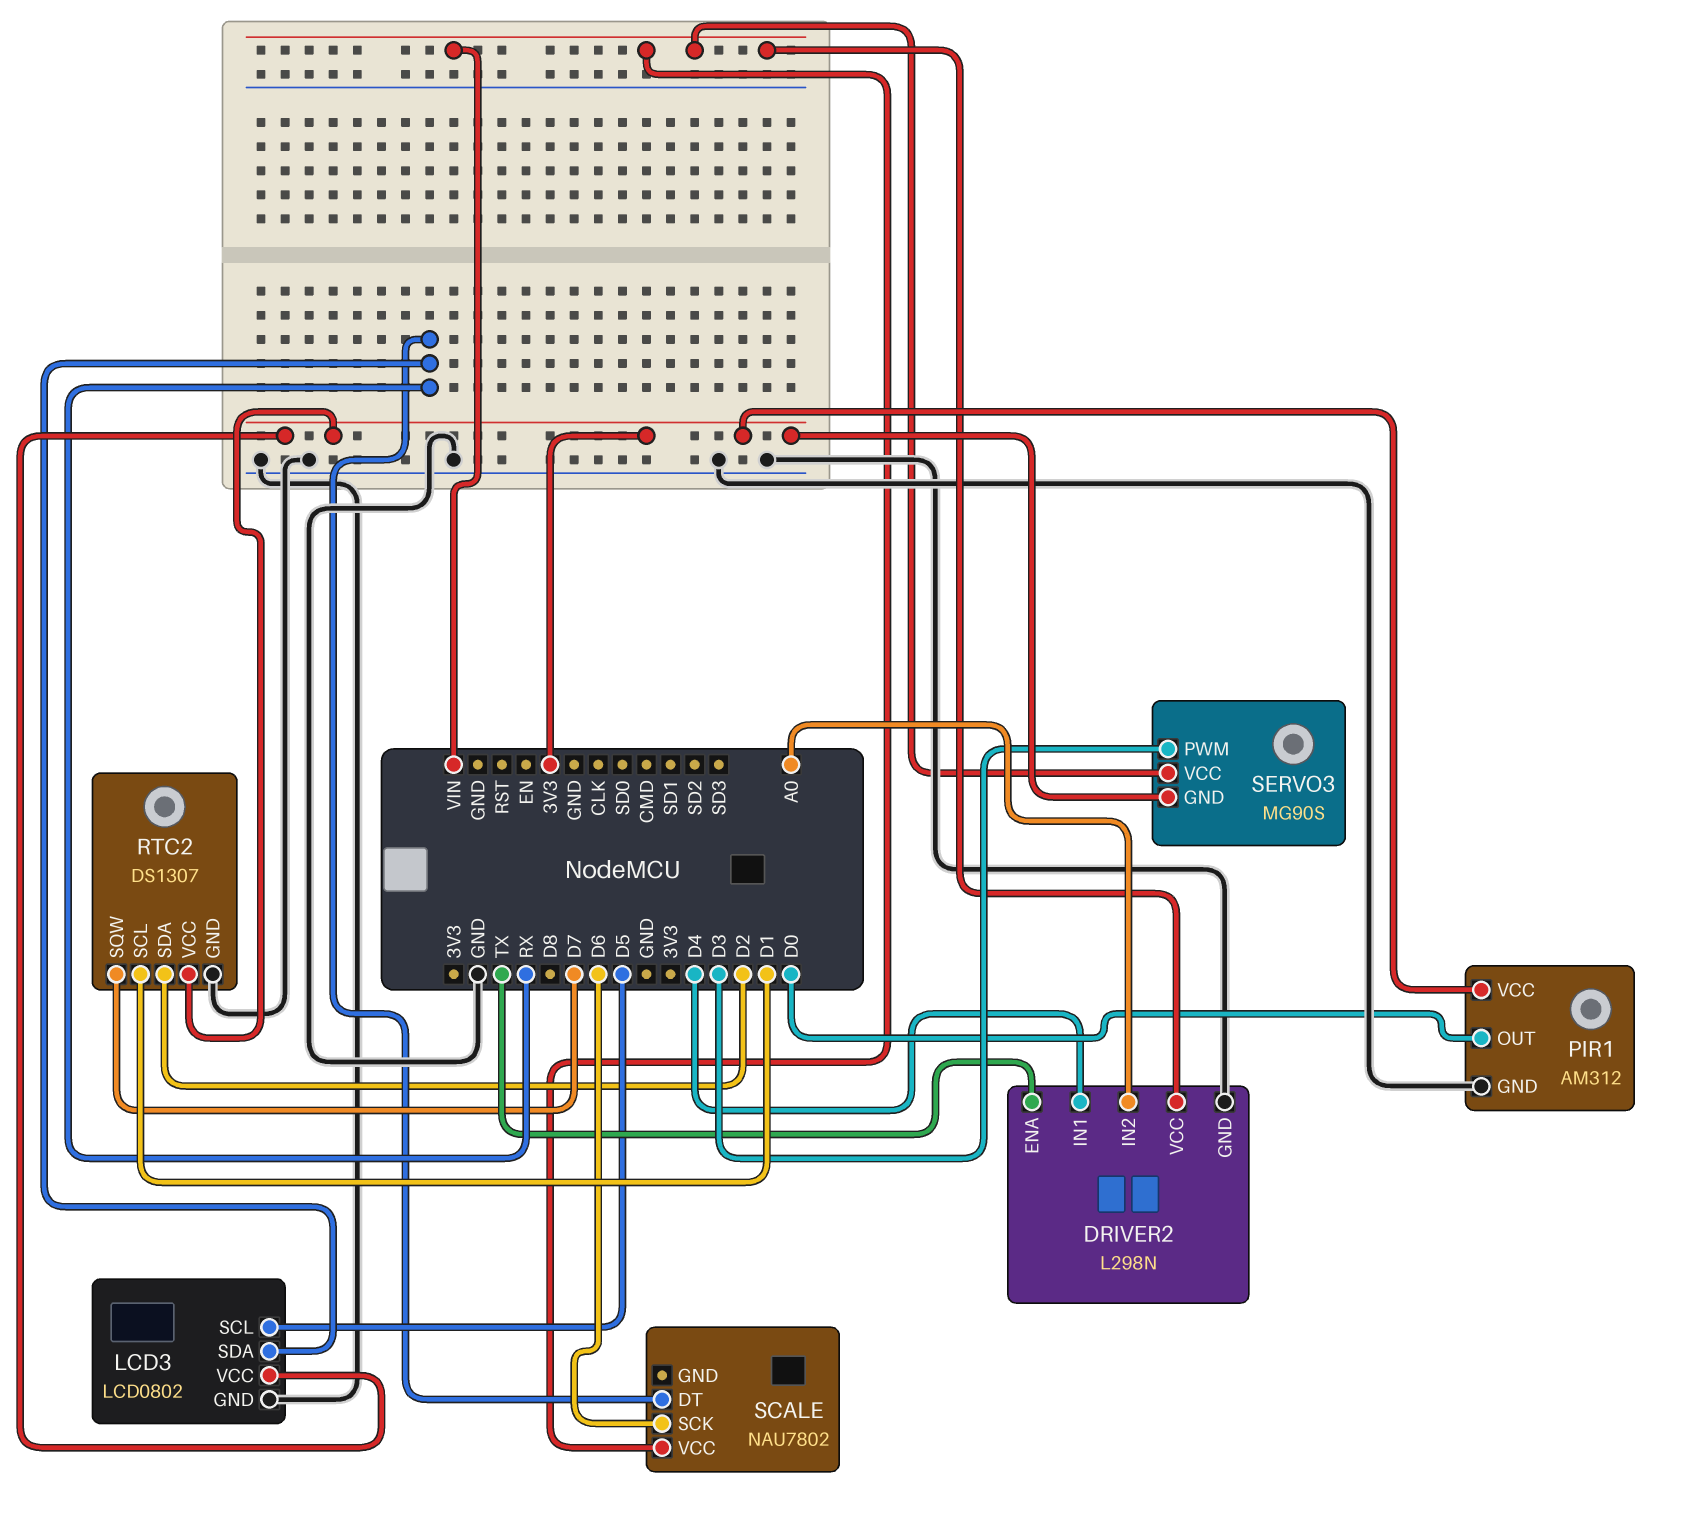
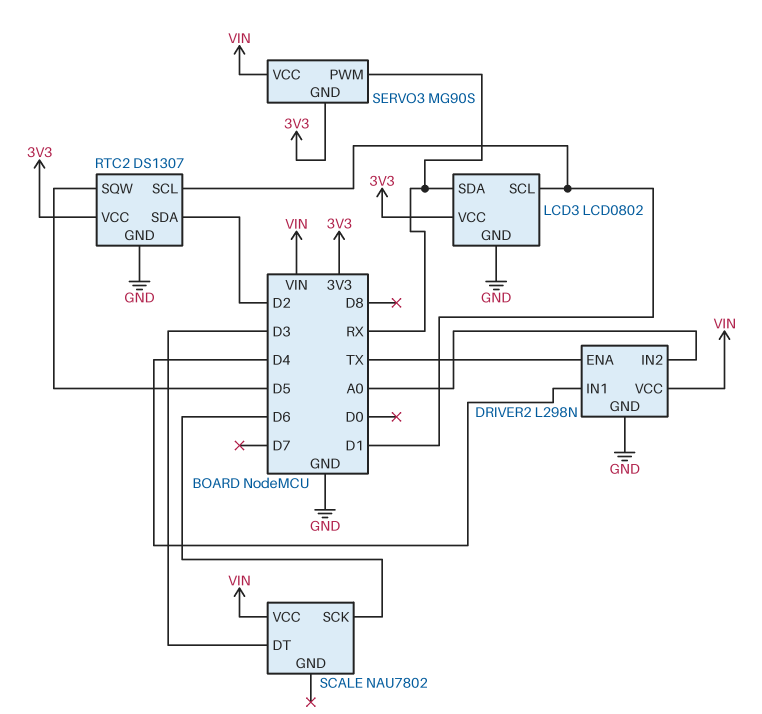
LCD3 pin SCL: D5 -> D1
PIR1: AM312 -> none
PIR1 pin GND: GND -> none
PIR1 pin OUT: D0 -> none
PIR1 pin VCC: 3V3 -> none
RTC2 pin SQW: D7 -> D5
SCALE pin DT: RX -> D3
SERVO3 pin PWM: D3 -> RX

